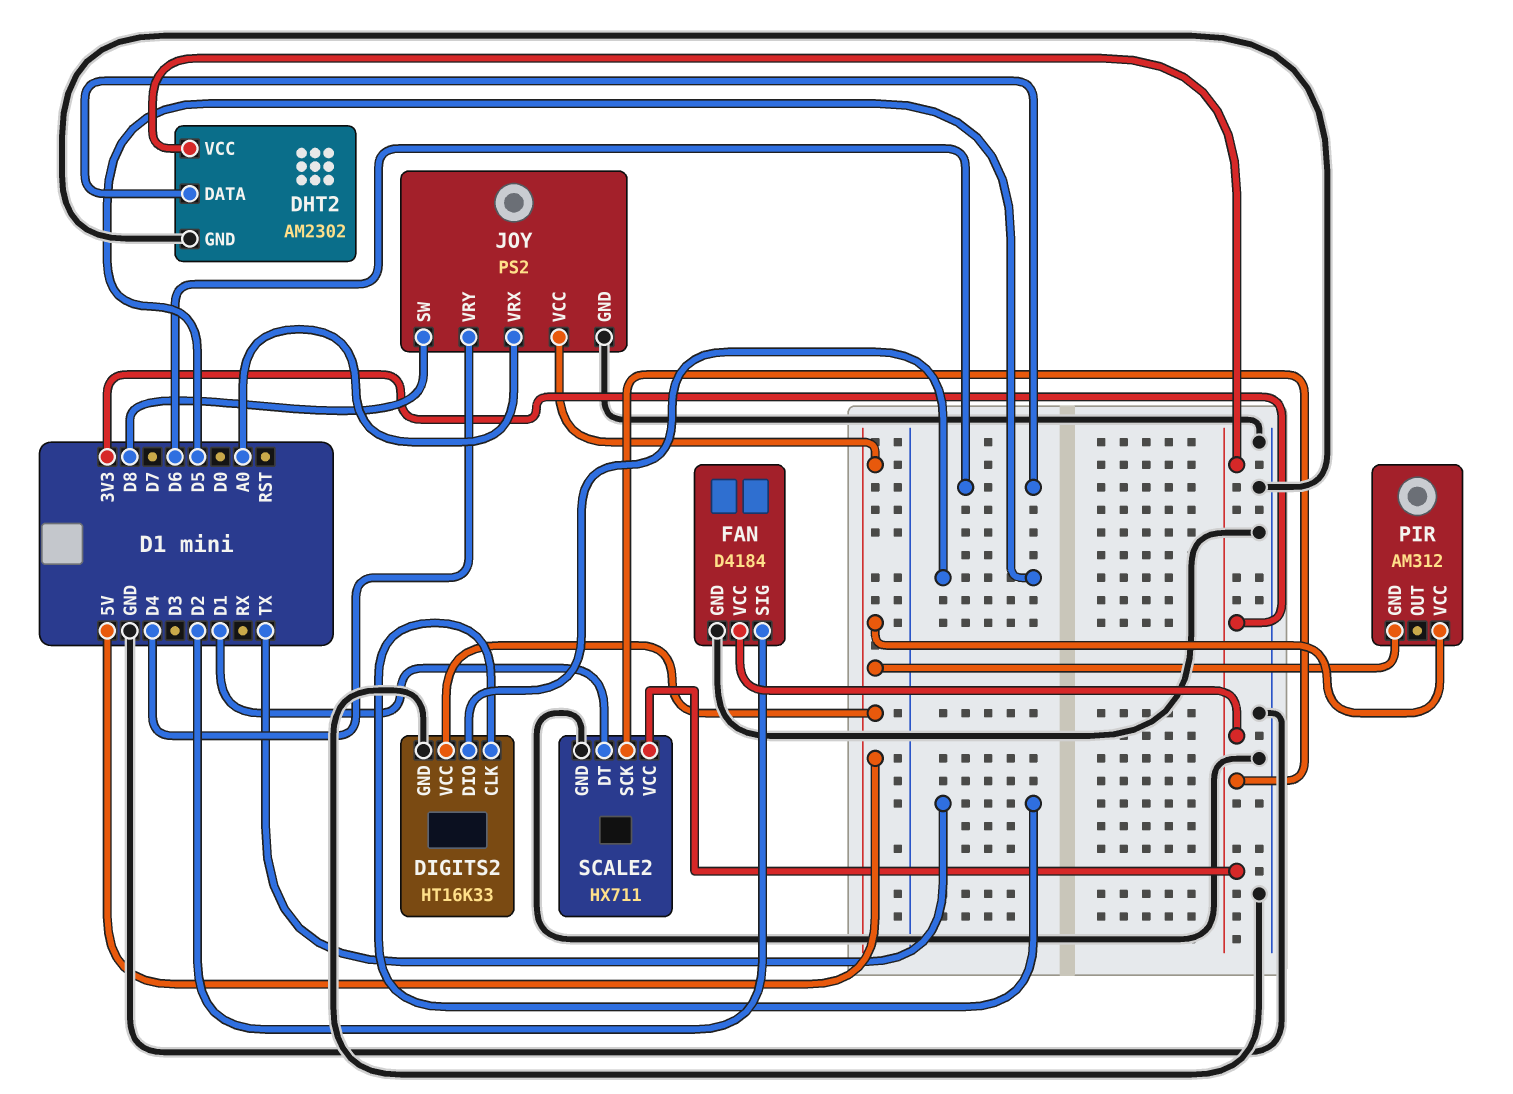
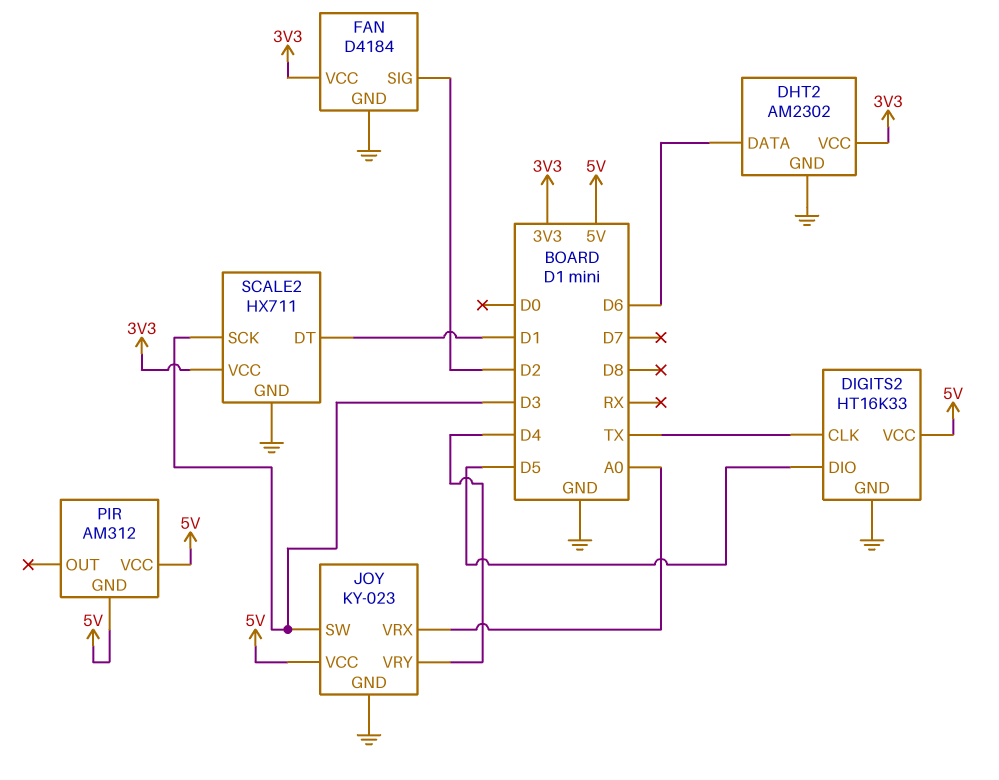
JOY: PS2 -> KY-023
JOY pin SW: D8 -> D3
SCALE2 pin SCK: 3V3 -> D3

